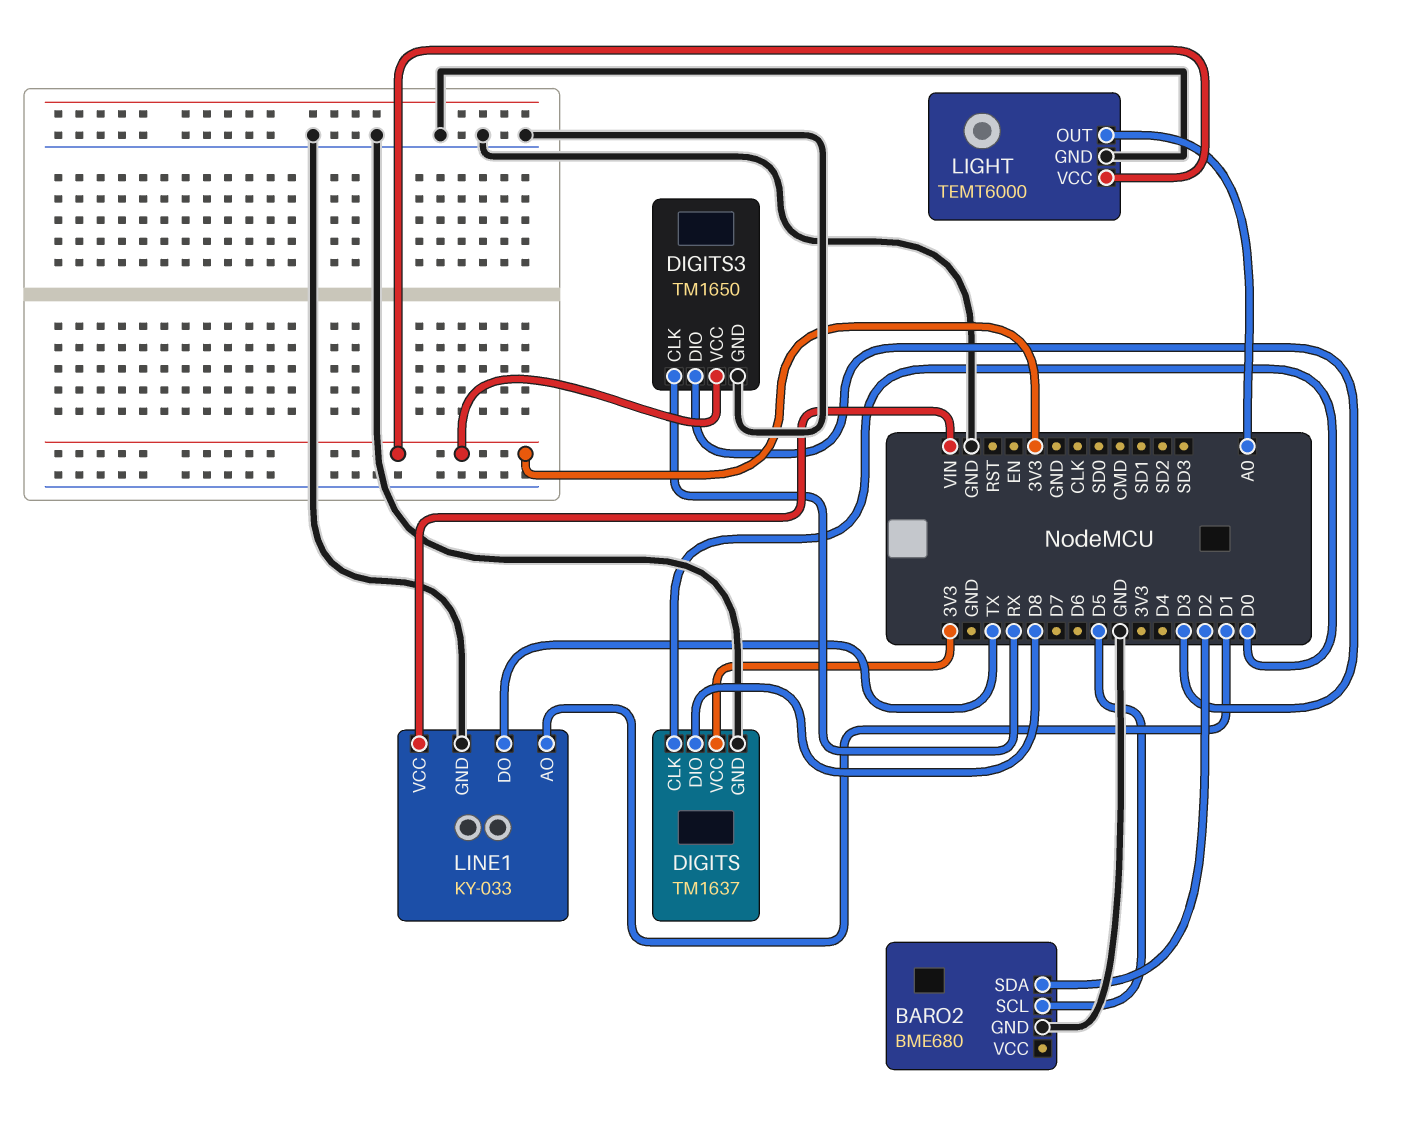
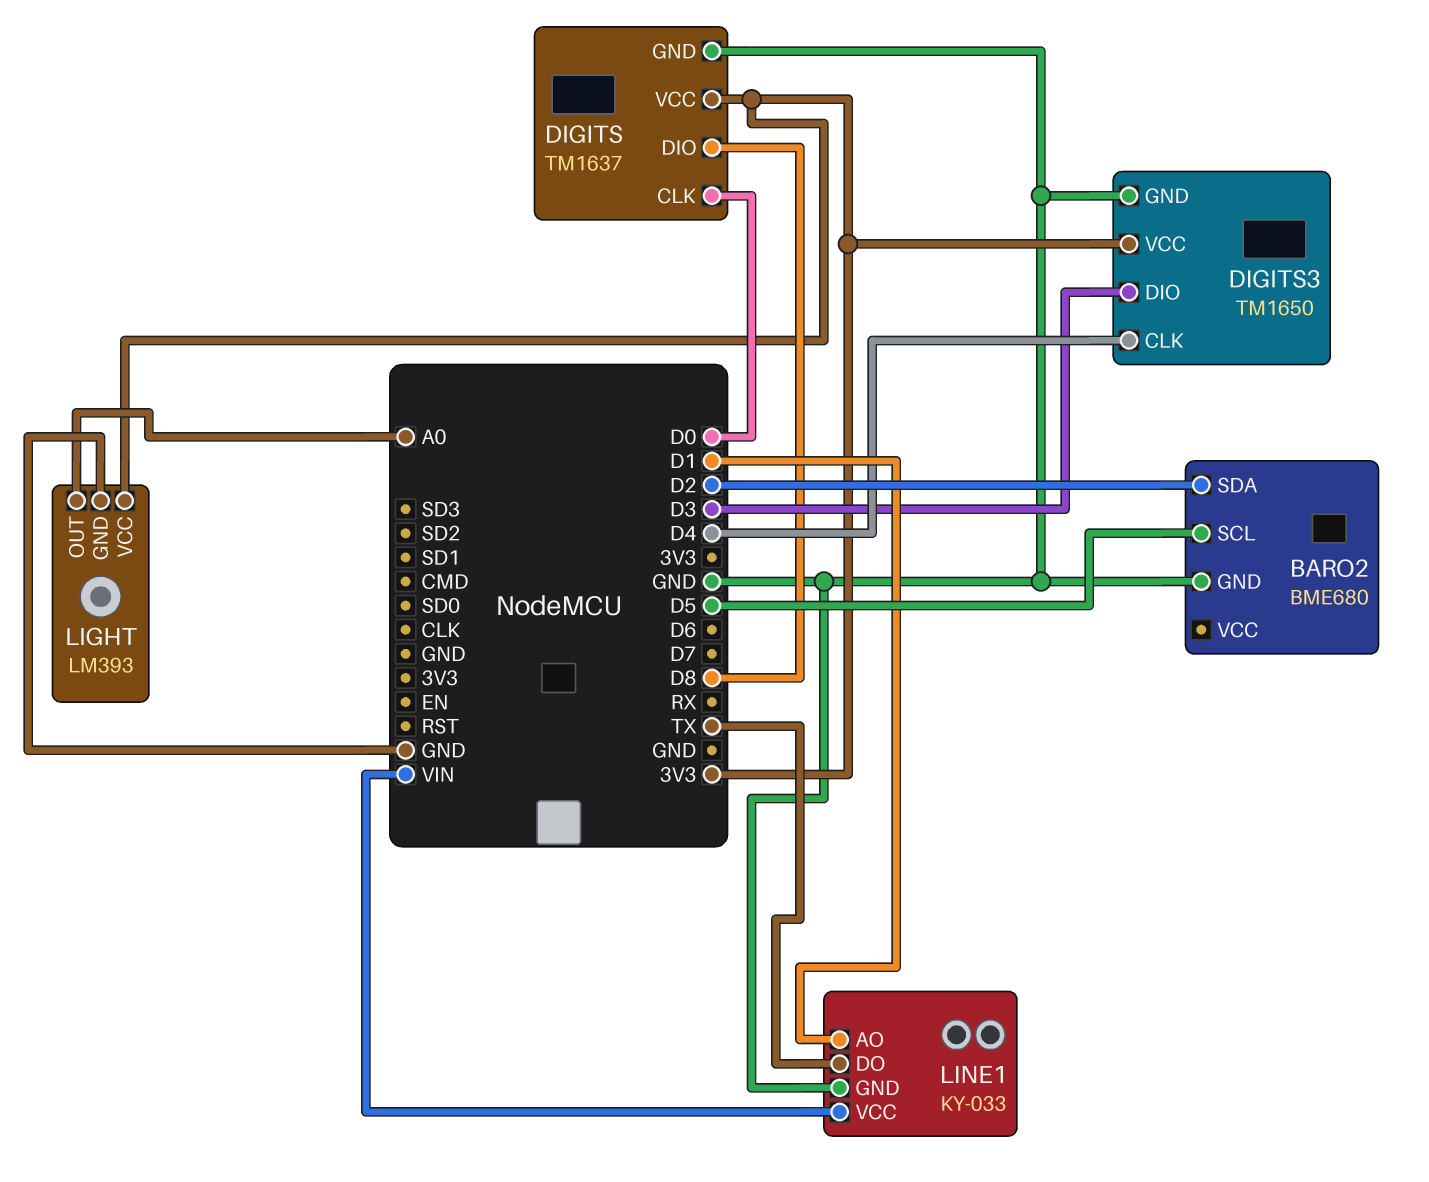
DIGITS3 pin CLK: RX -> D4
LIGHT: TEMT6000 -> LM393

